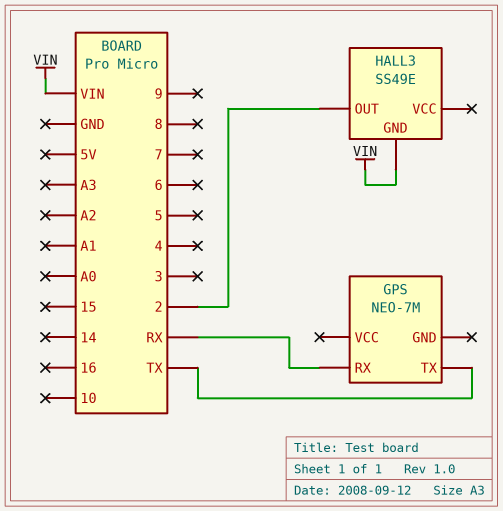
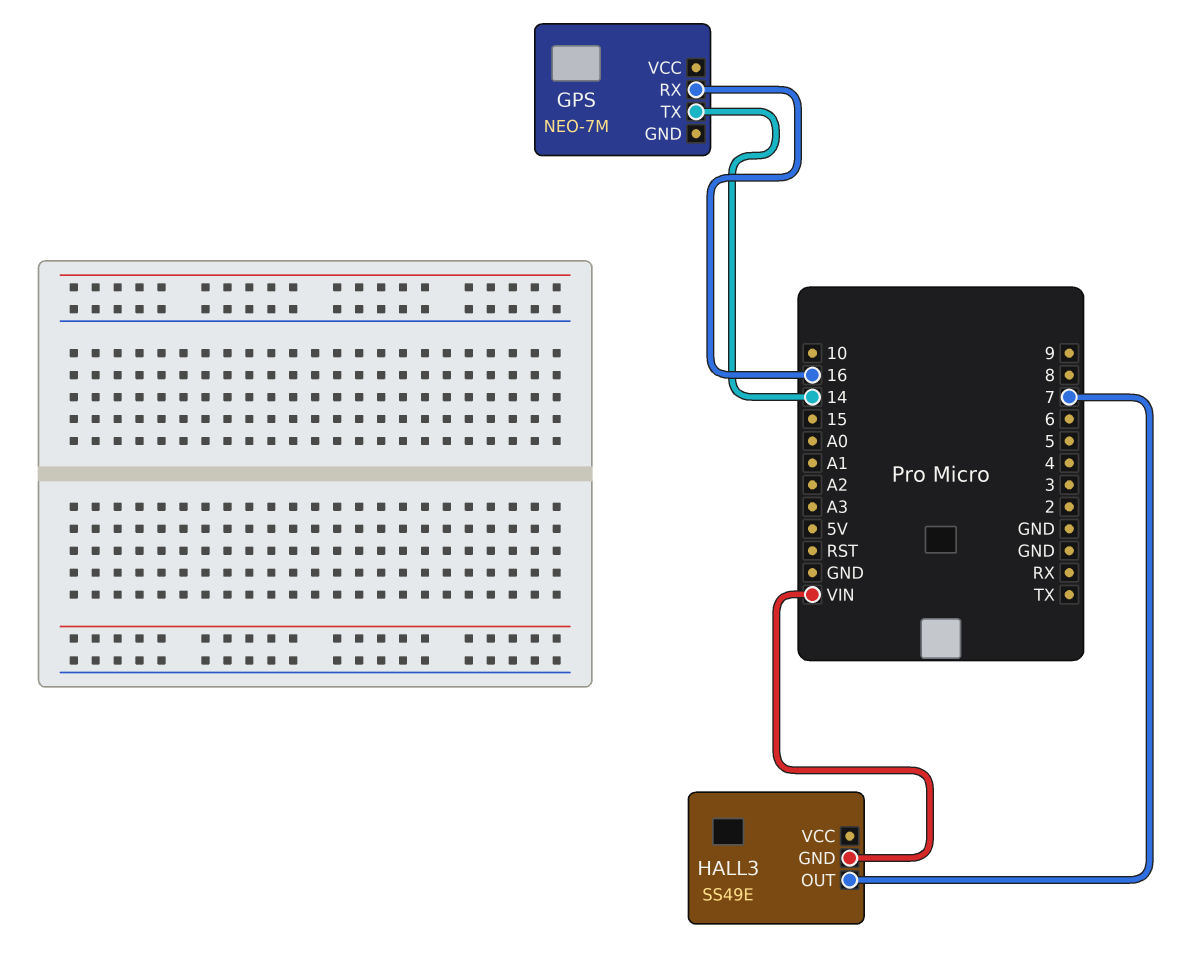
GPS pin RX: RX -> 16
GPS pin TX: TX -> 14
HALL3 pin OUT: 2 -> 7

